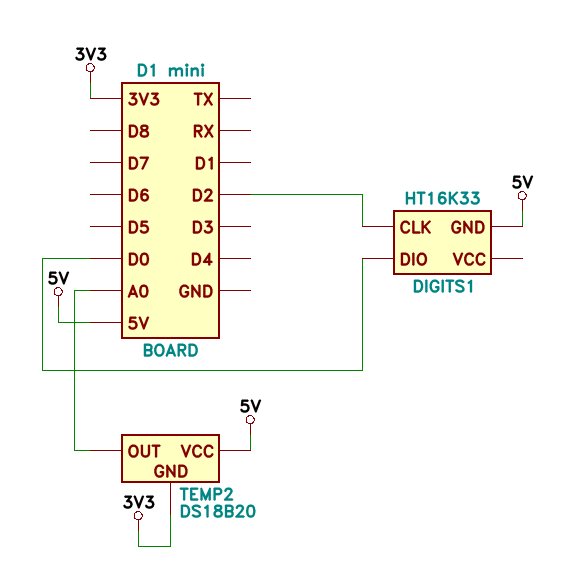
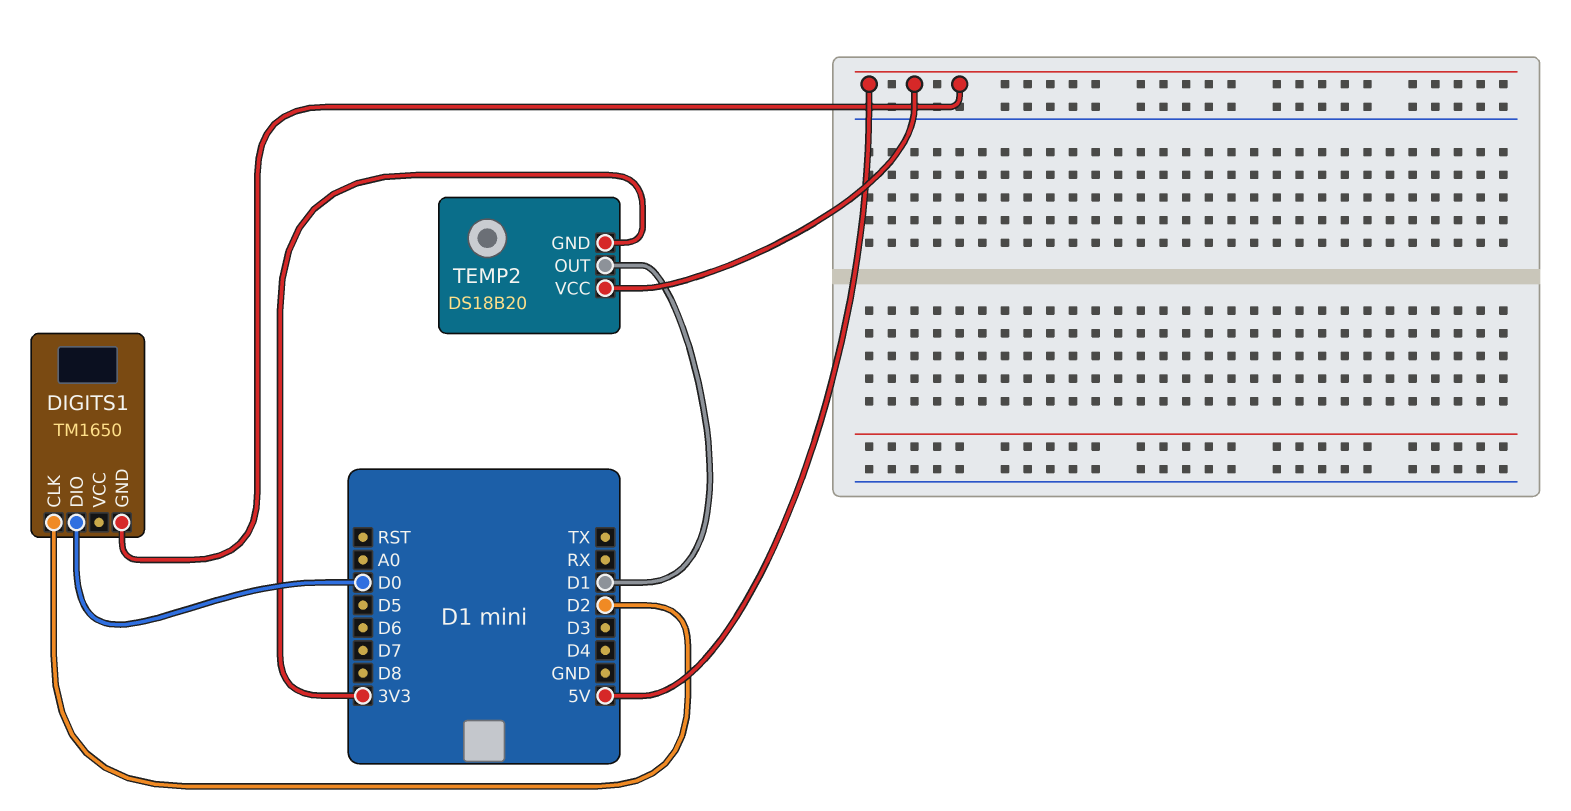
DIGITS1: HT16K33 -> TM1650
TEMP2 pin OUT: A0 -> D1

